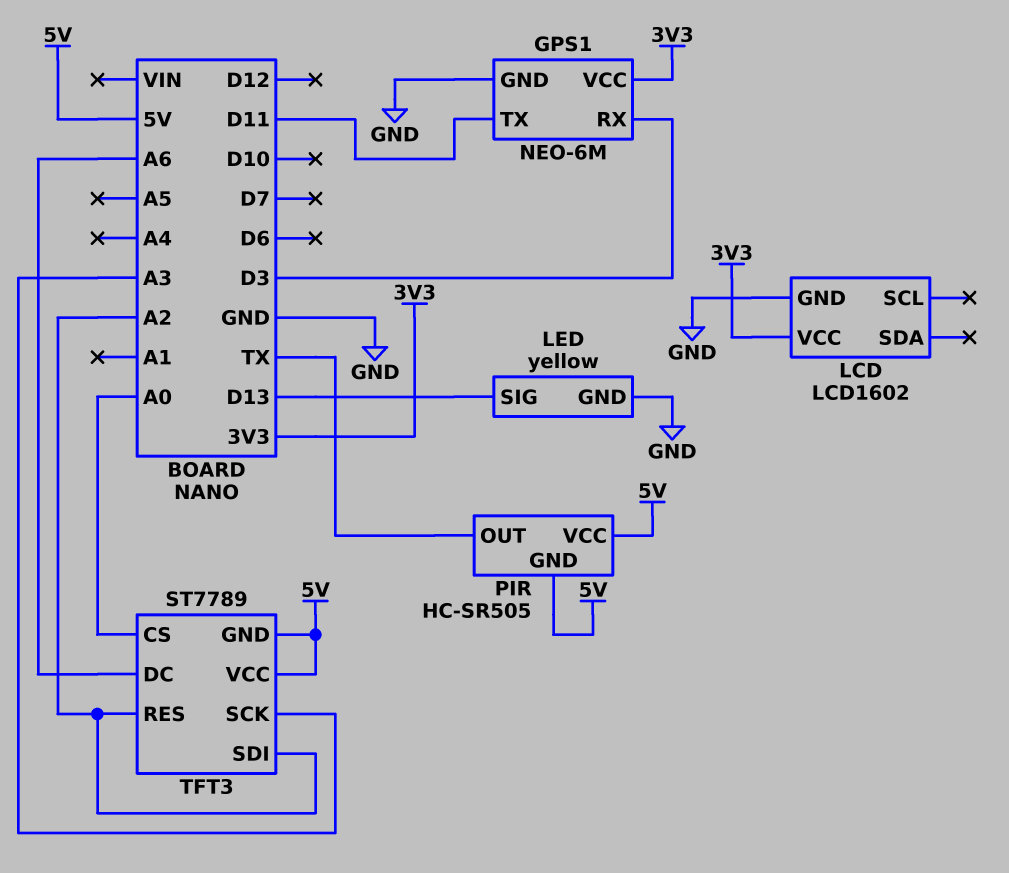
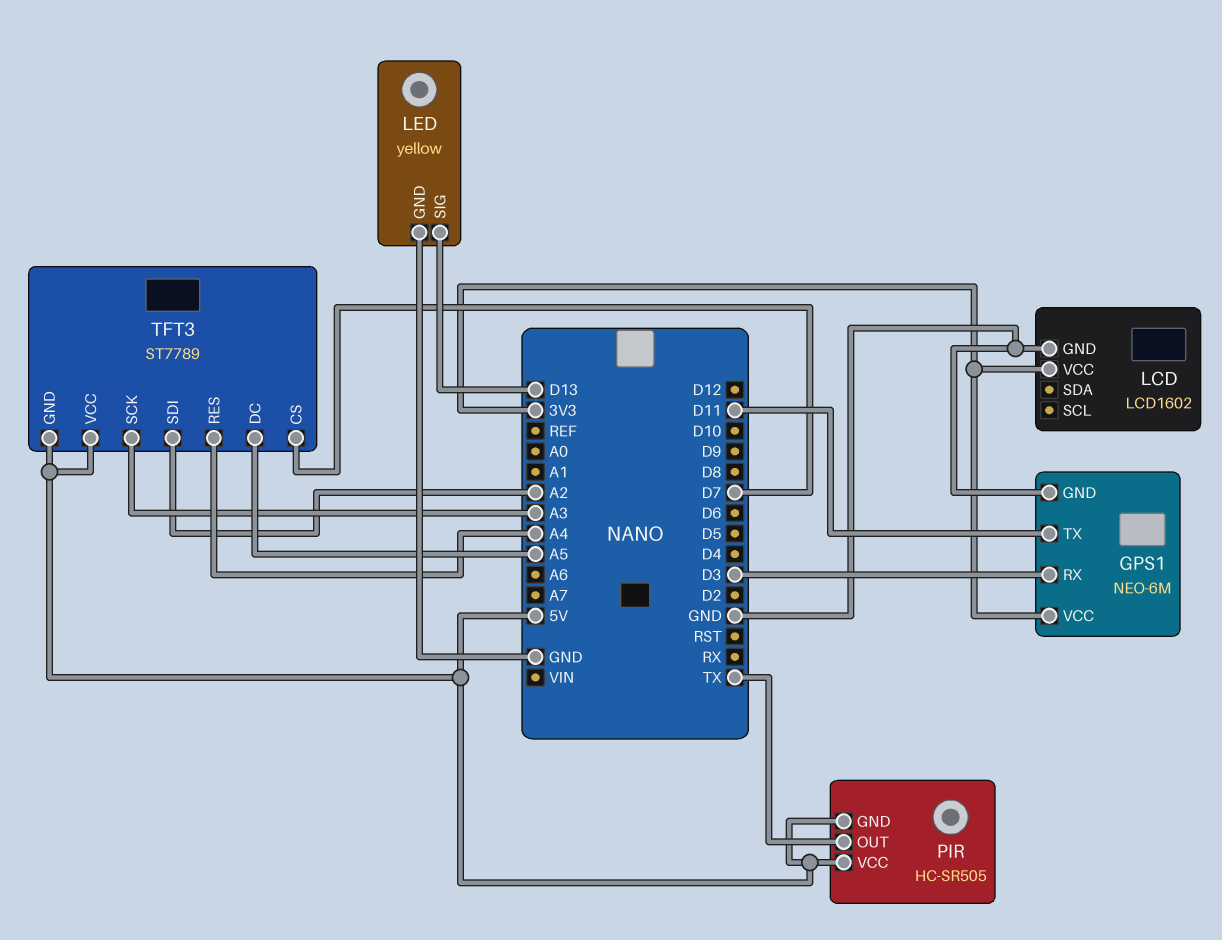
TFT3 pin CS: A0 -> D7
TFT3 pin DC: A6 -> A5
TFT3 pin RES: A2 -> A4

